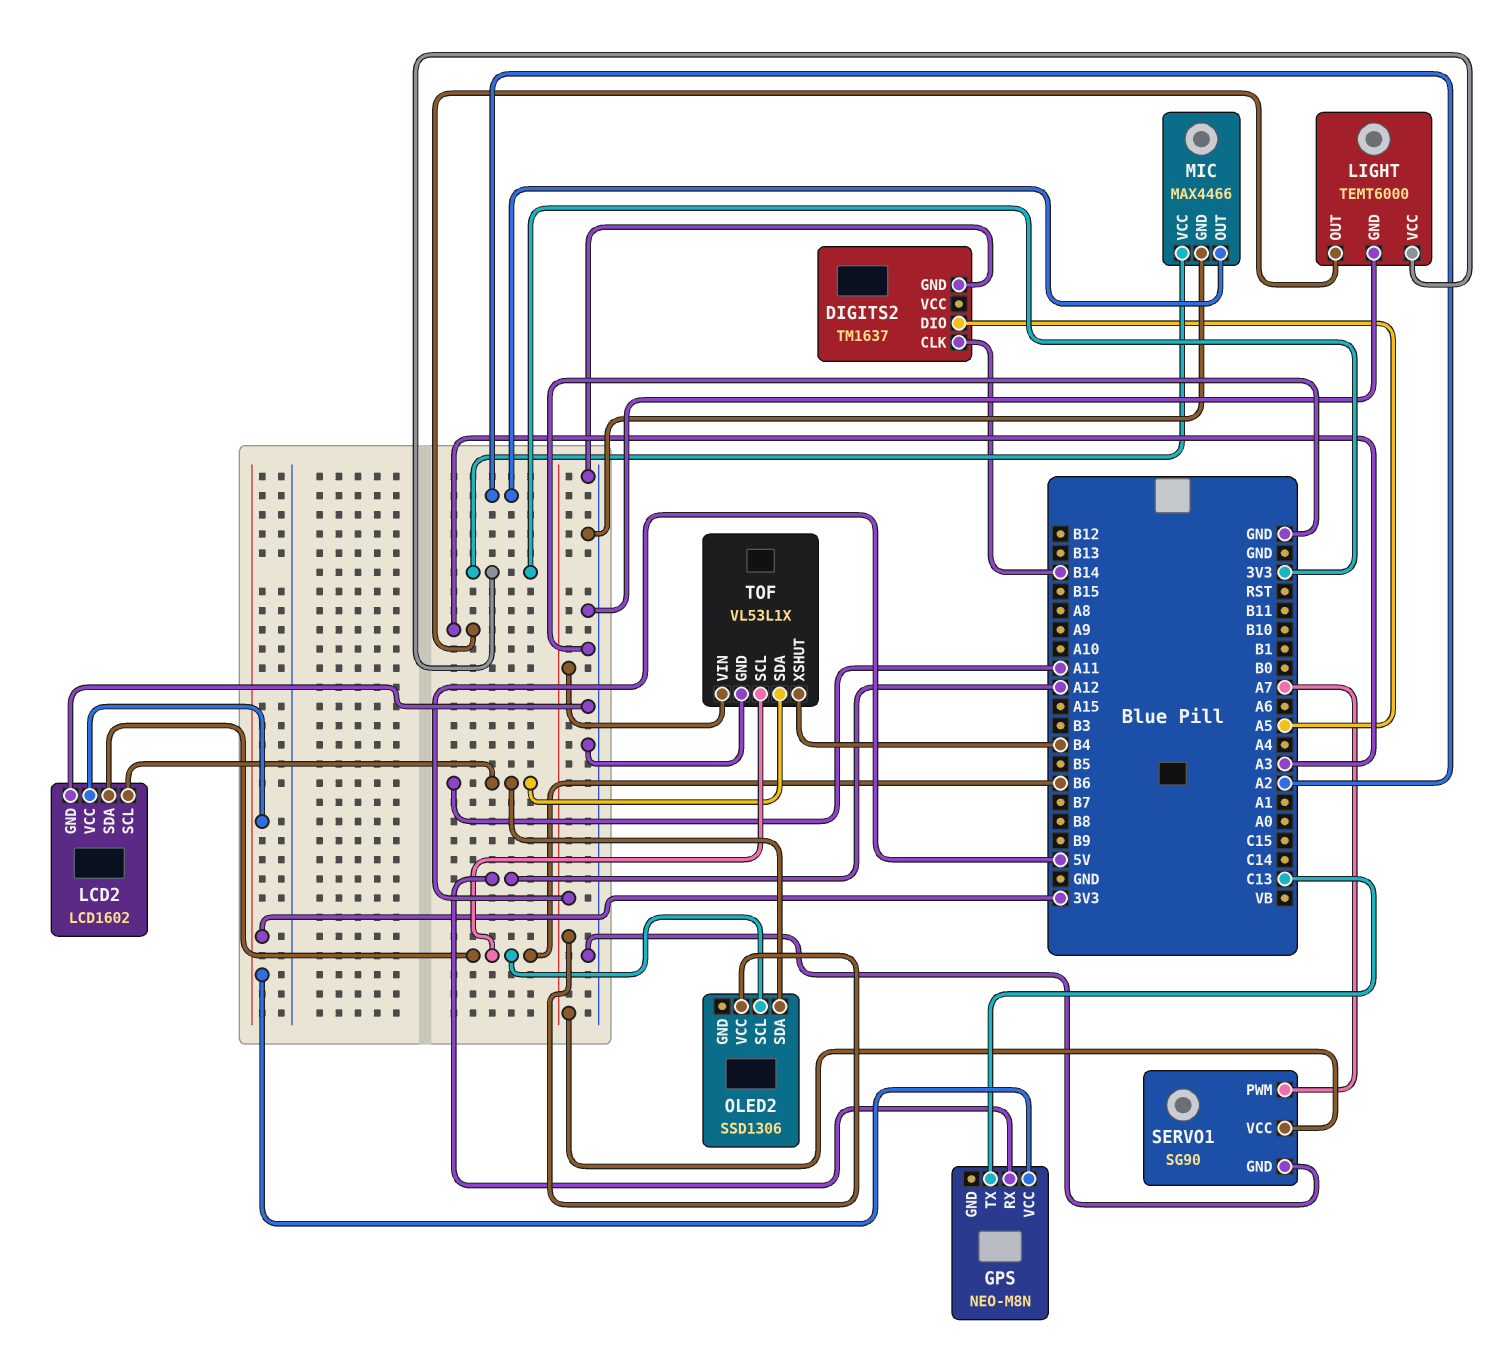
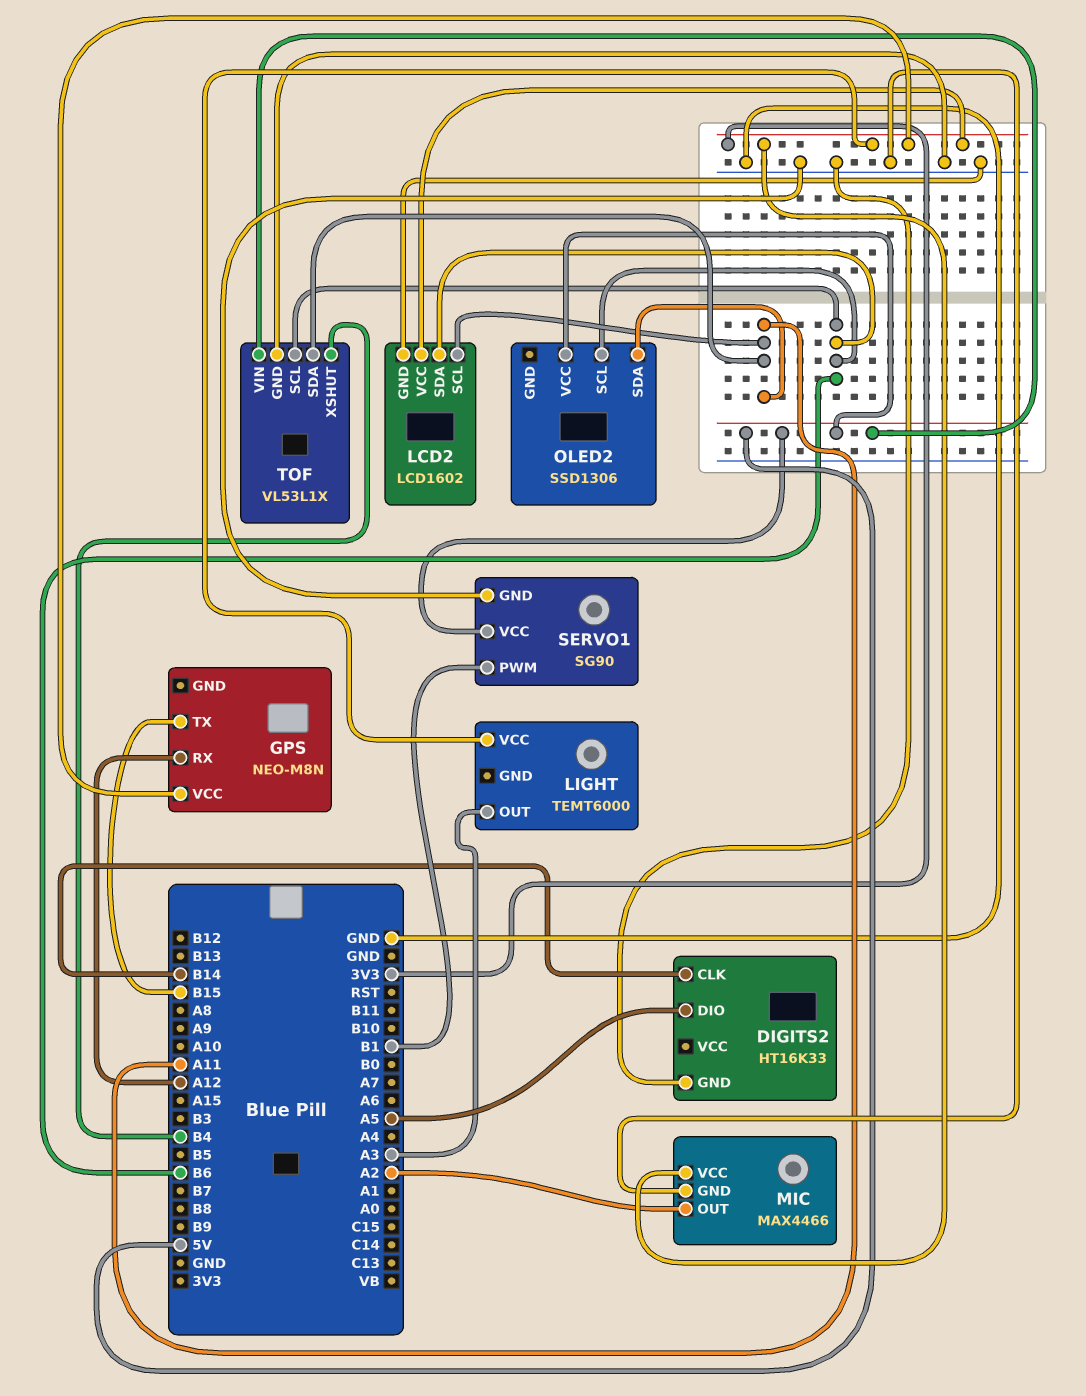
DIGITS2: TM1637 -> HT16K33
GPS pin TX: C13 -> B15
LIGHT pin GND: GND -> none
SERVO1 pin PWM: A7 -> B1

